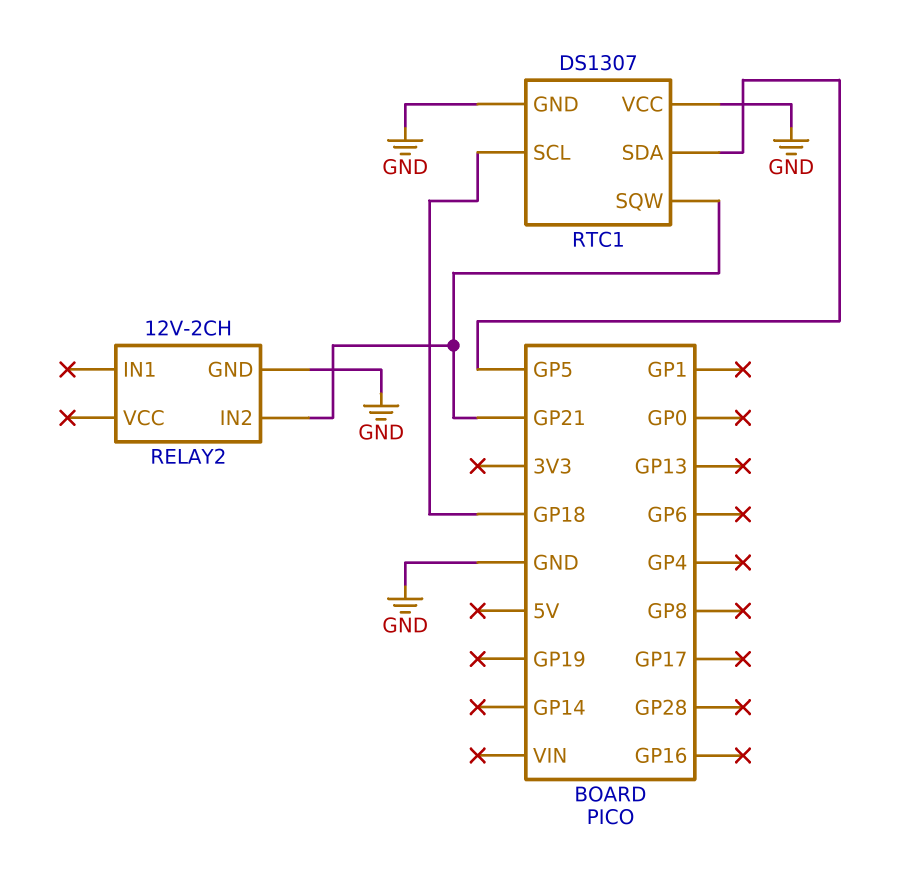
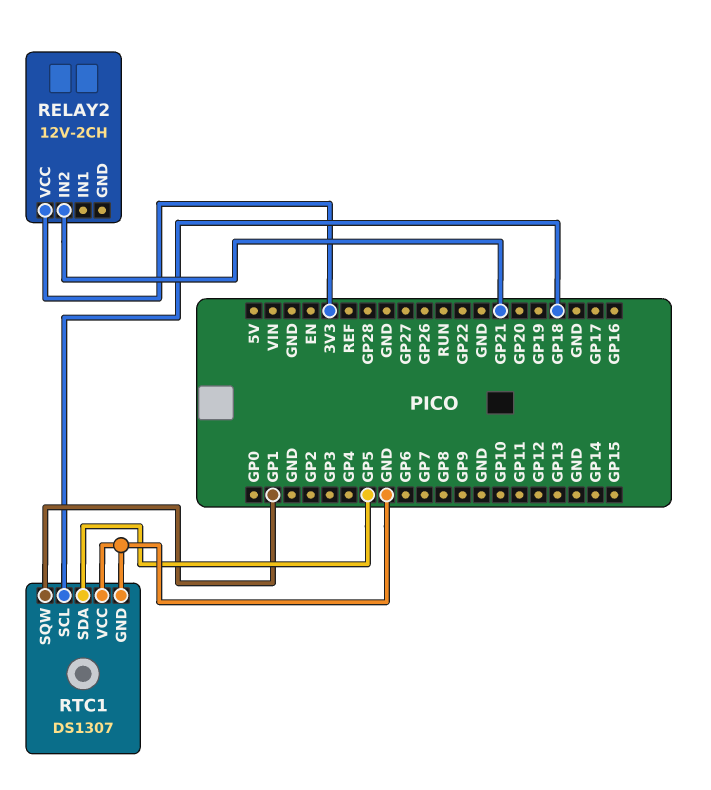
RELAY2 pin GND: GND -> none
RELAY2 pin VCC: none -> 3V3
RTC1 pin SQW: GP21 -> GP1

